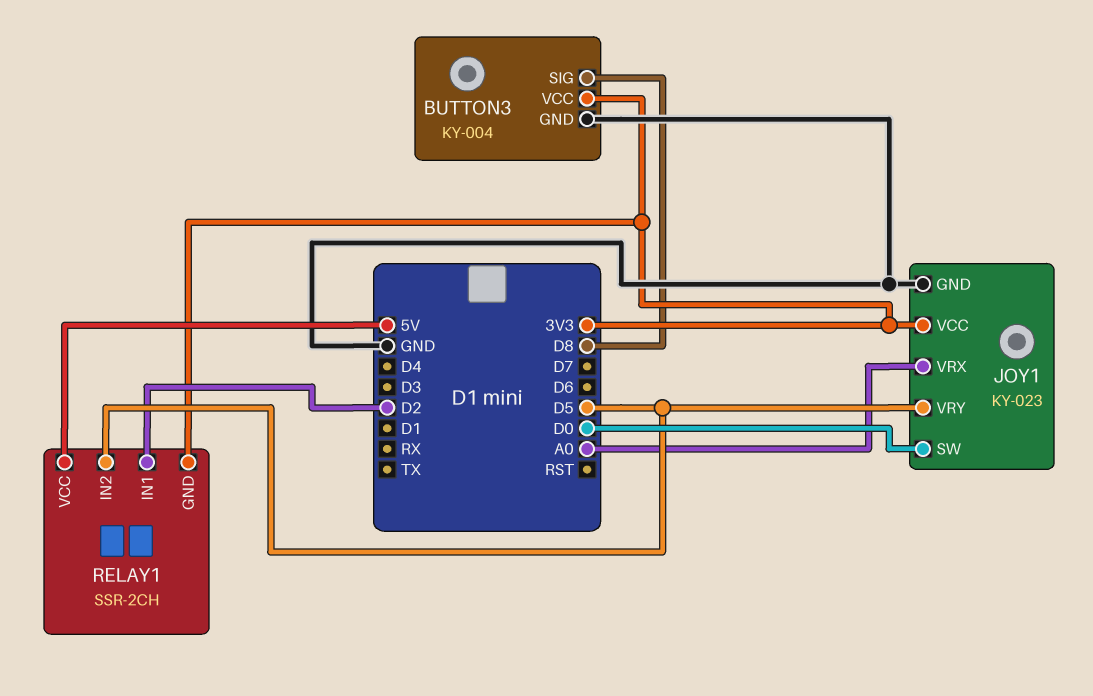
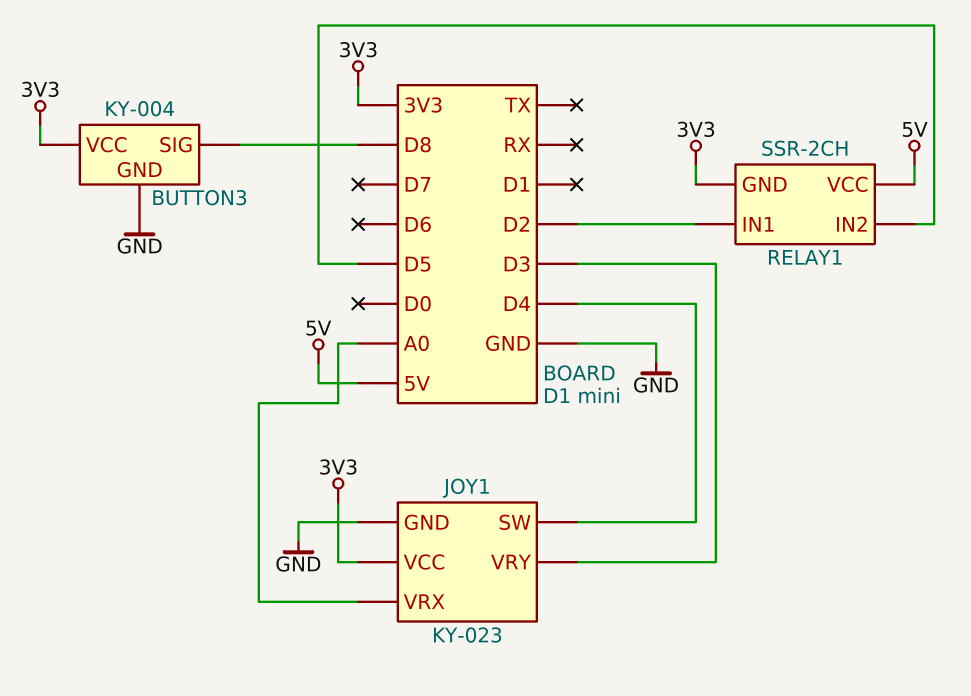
JOY1 pin SW: D0 -> D4
JOY1 pin VRY: D5 -> D3

